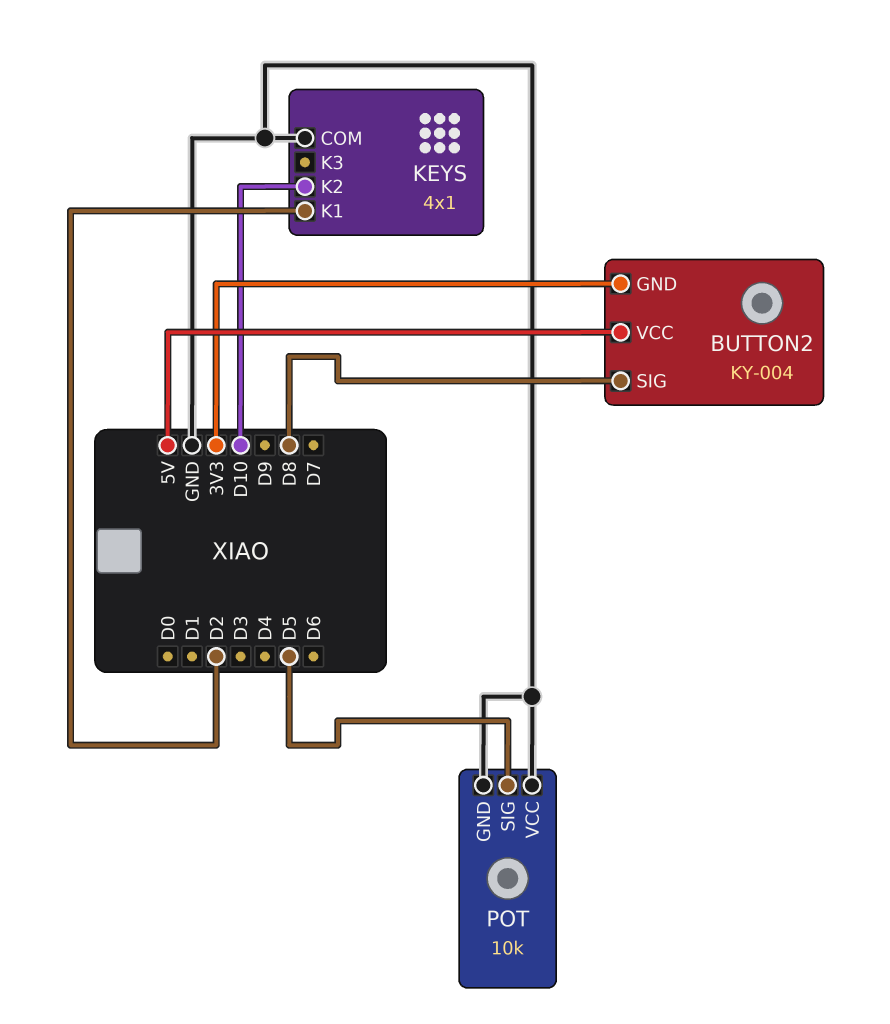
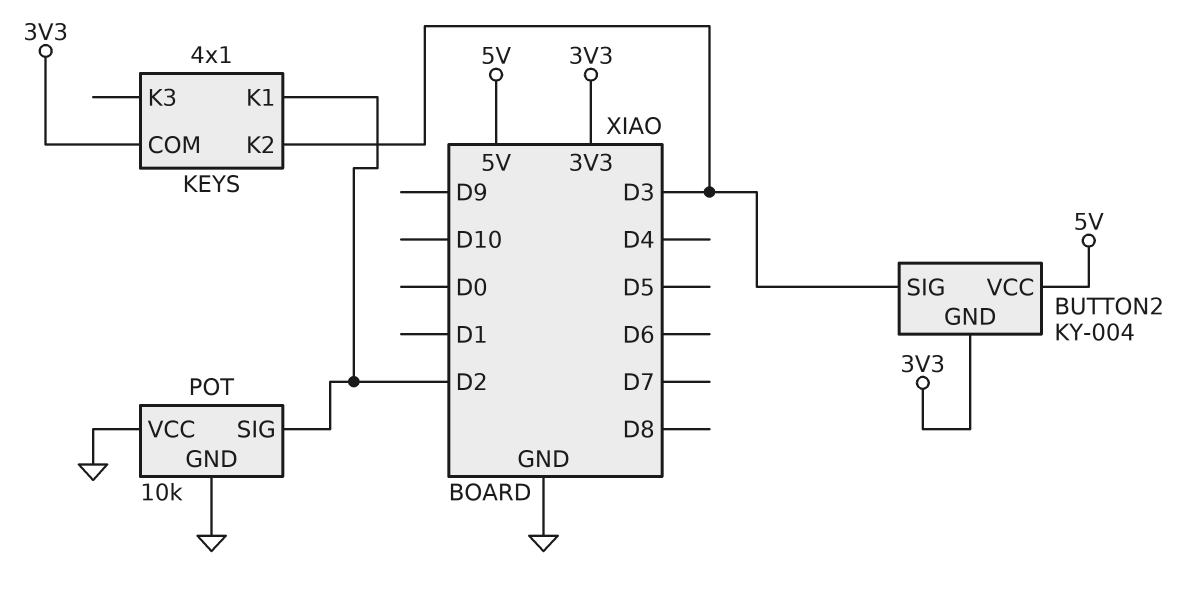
BUTTON2 pin SIG: D8 -> D3
KEYS pin COM: GND -> 3V3
KEYS pin K2: D10 -> D3
POT pin SIG: D5 -> D2

